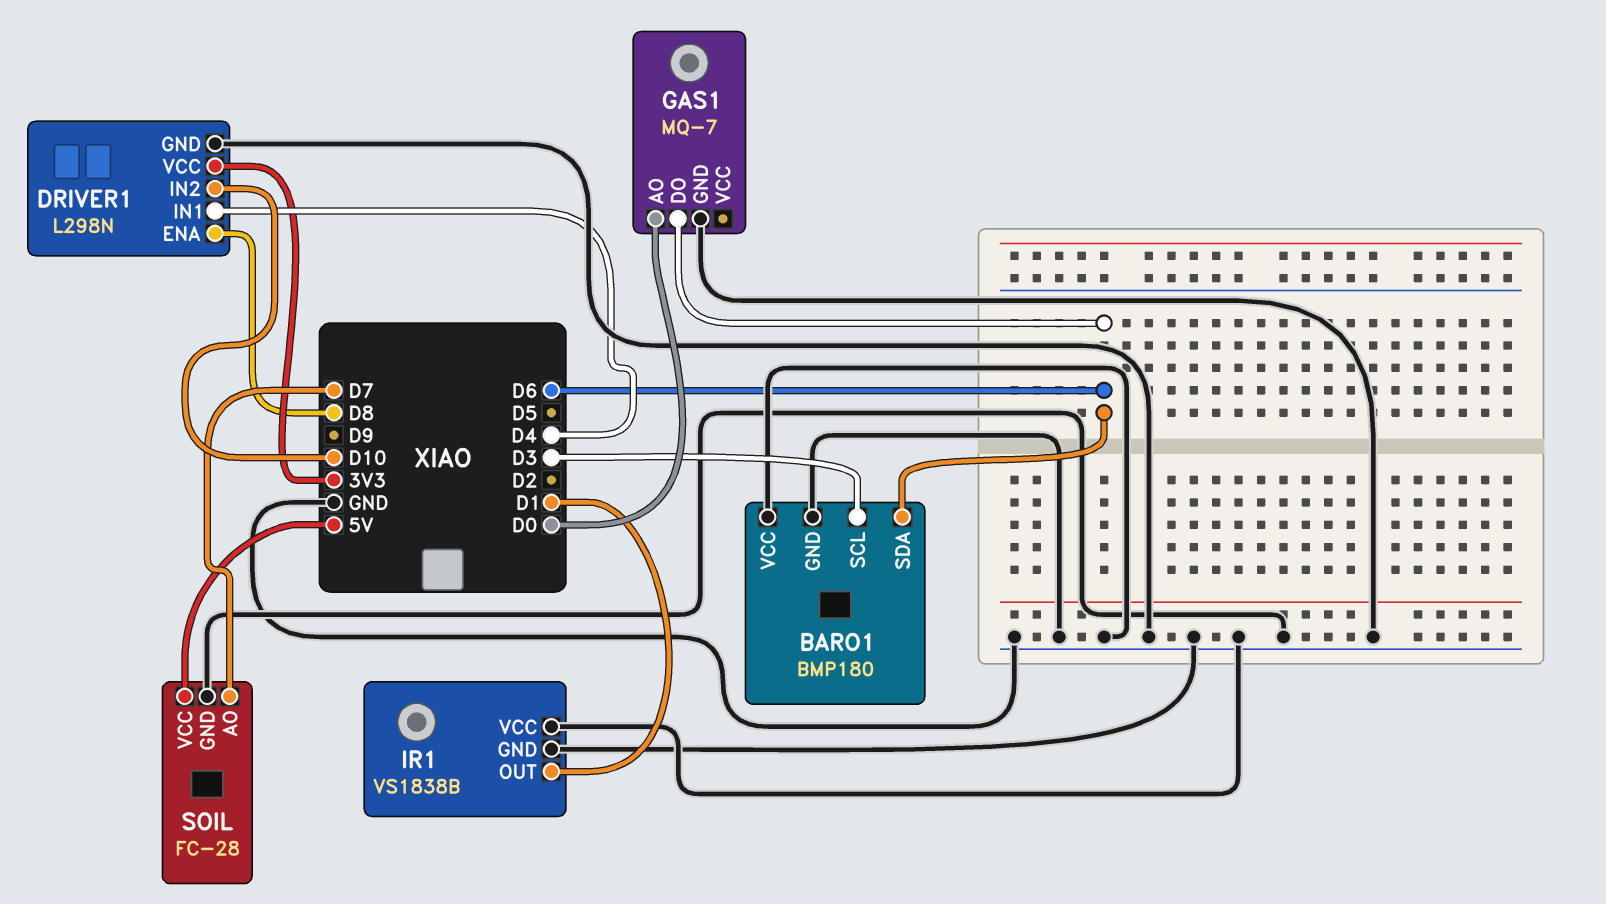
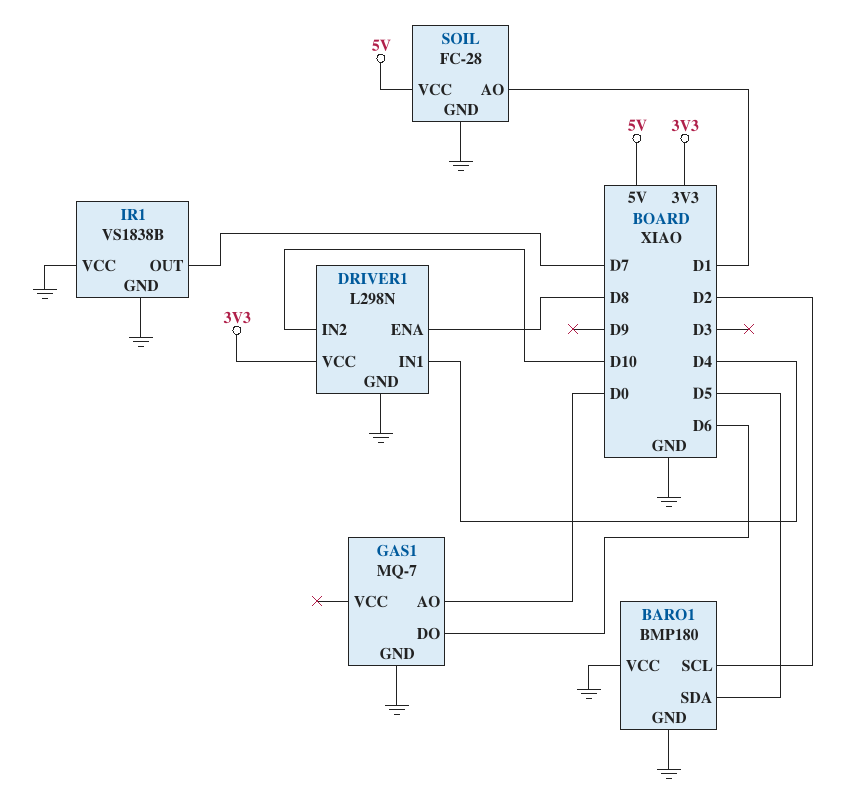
BARO1 pin SCL: D3 -> D2
BARO1 pin SDA: D6 -> D5
IR1 pin OUT: D1 -> D7
SOIL pin AO: D7 -> D1

